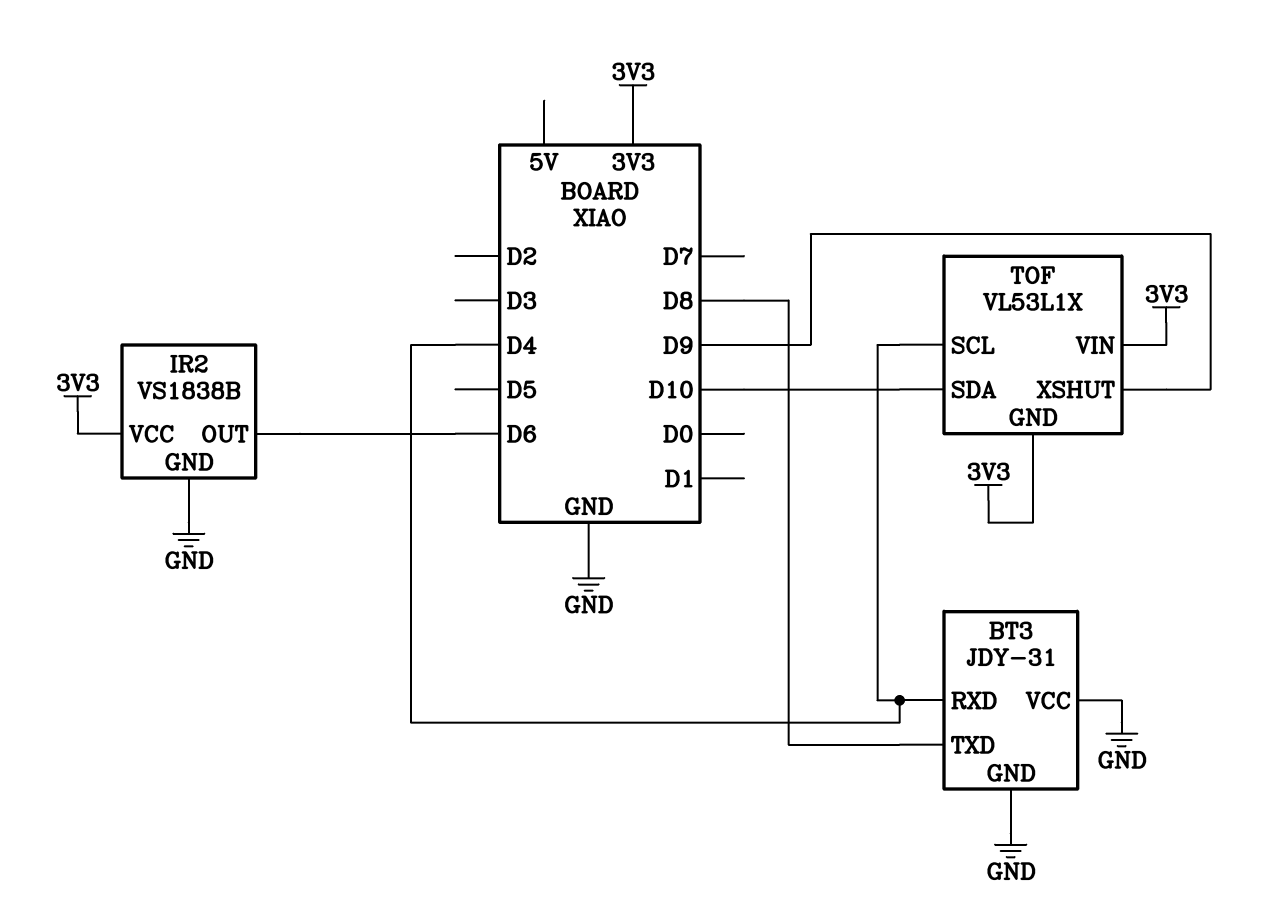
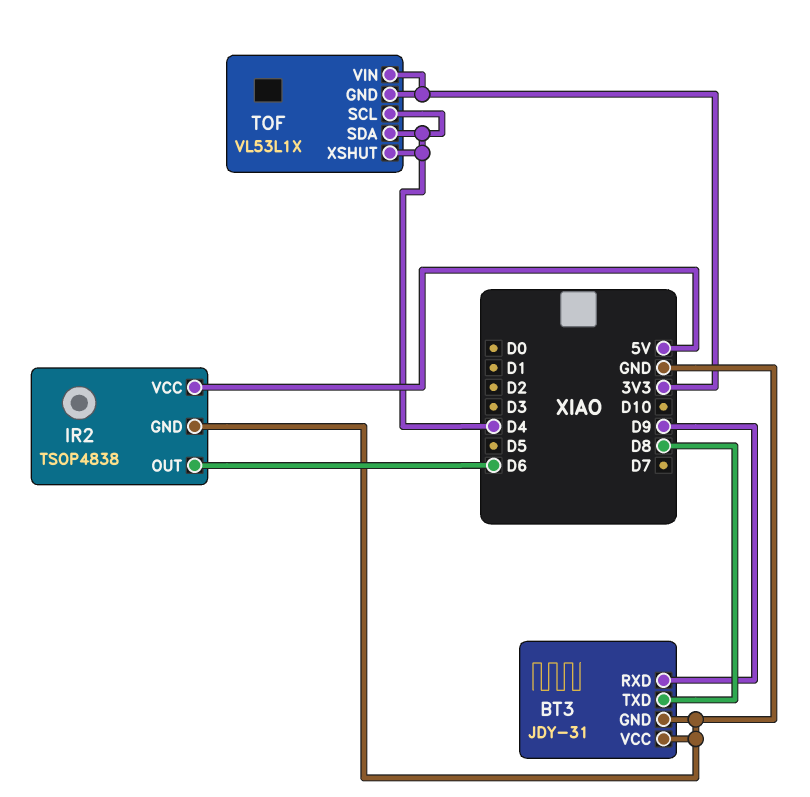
BT3 pin RXD: D4 -> D9
IR2: VS1838B -> TSOP4838
IR2 pin VCC: 3V3 -> 5V
TOF pin SDA: D10 -> D4
TOF pin XSHUT: D9 -> D4

